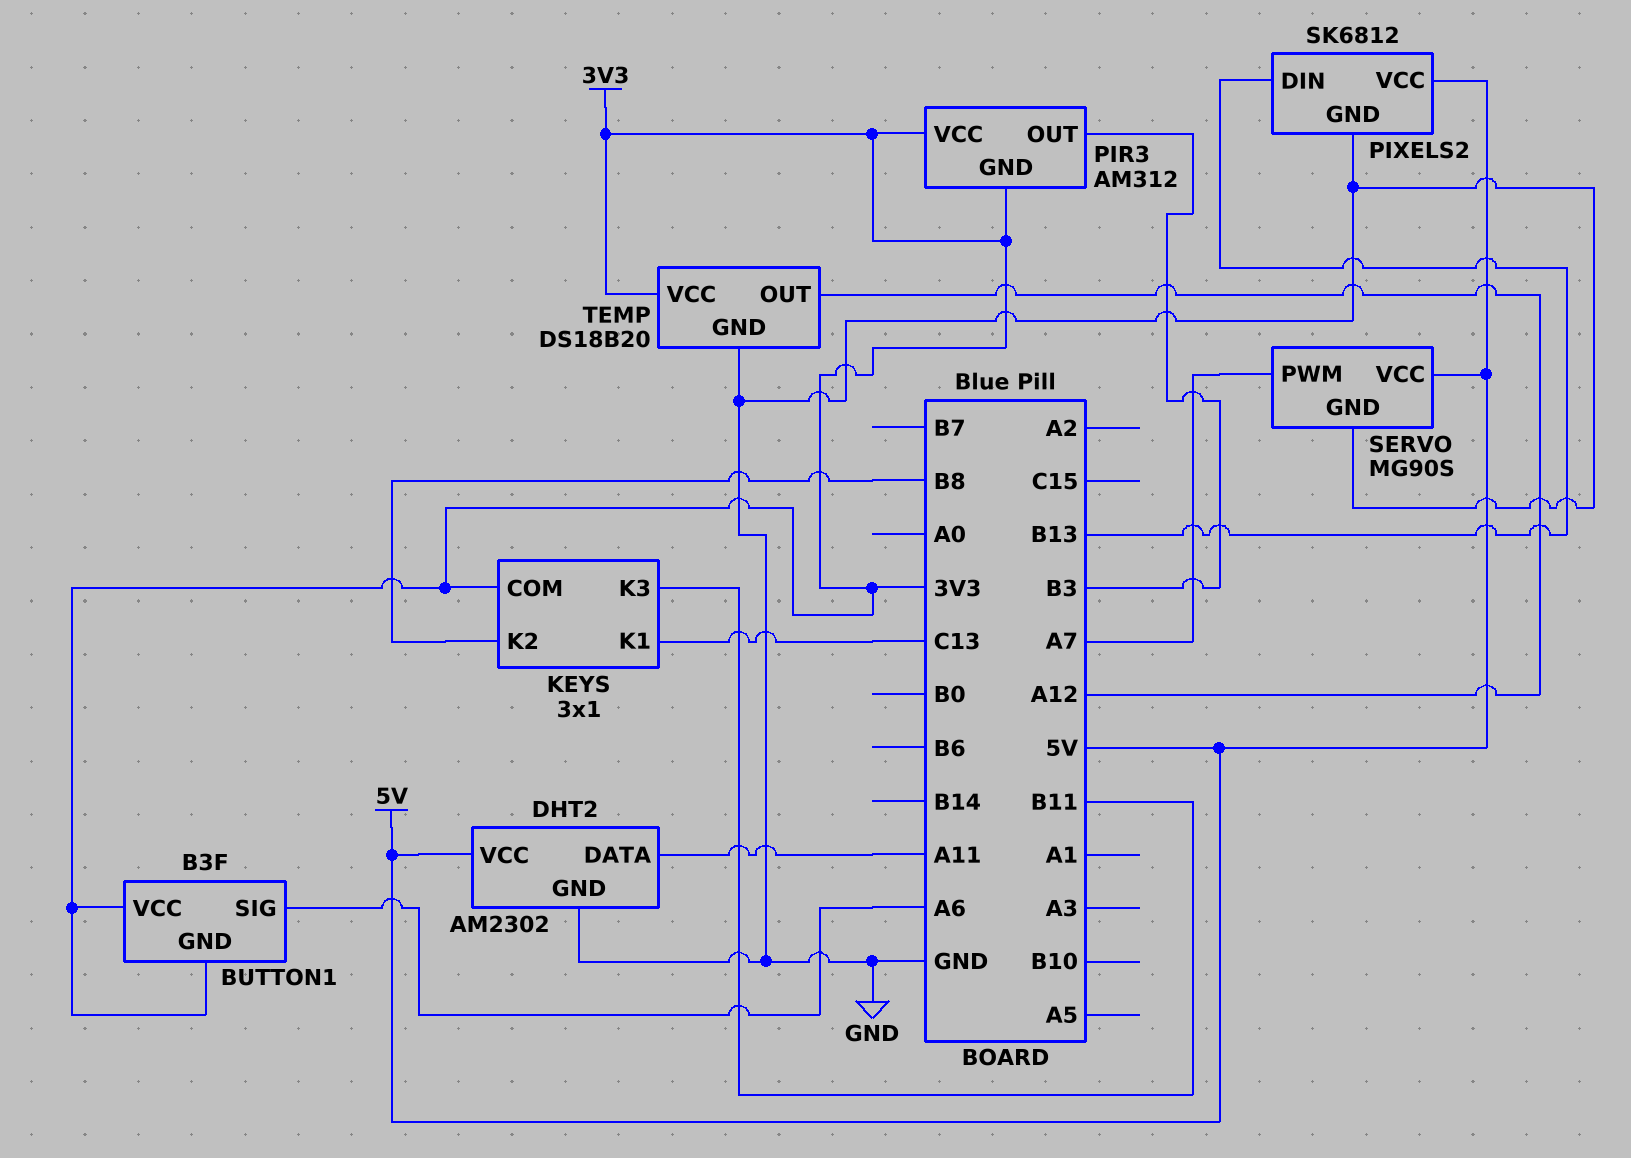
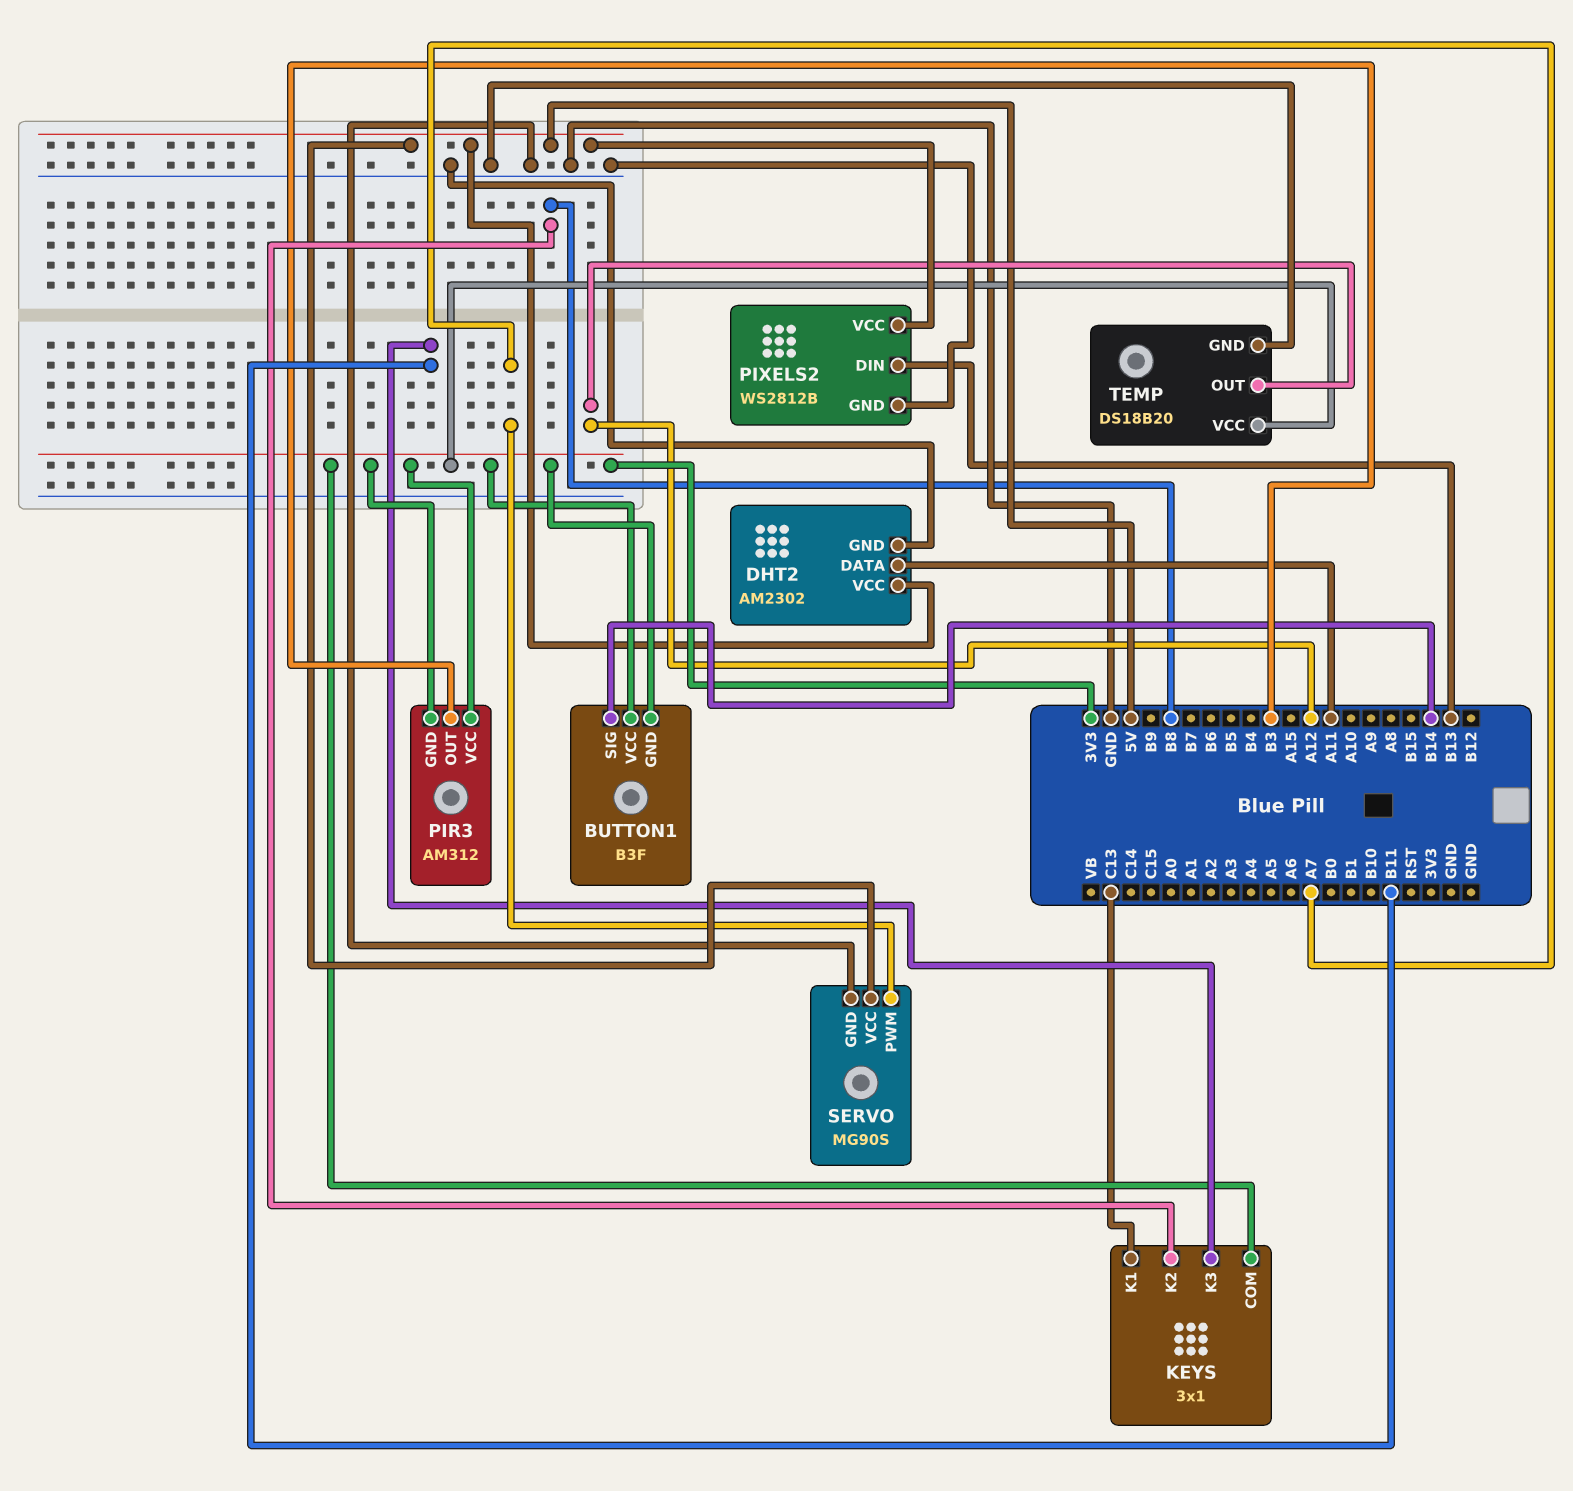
BUTTON1 pin SIG: A6 -> B14
PIXELS2: SK6812 -> WS2812B

